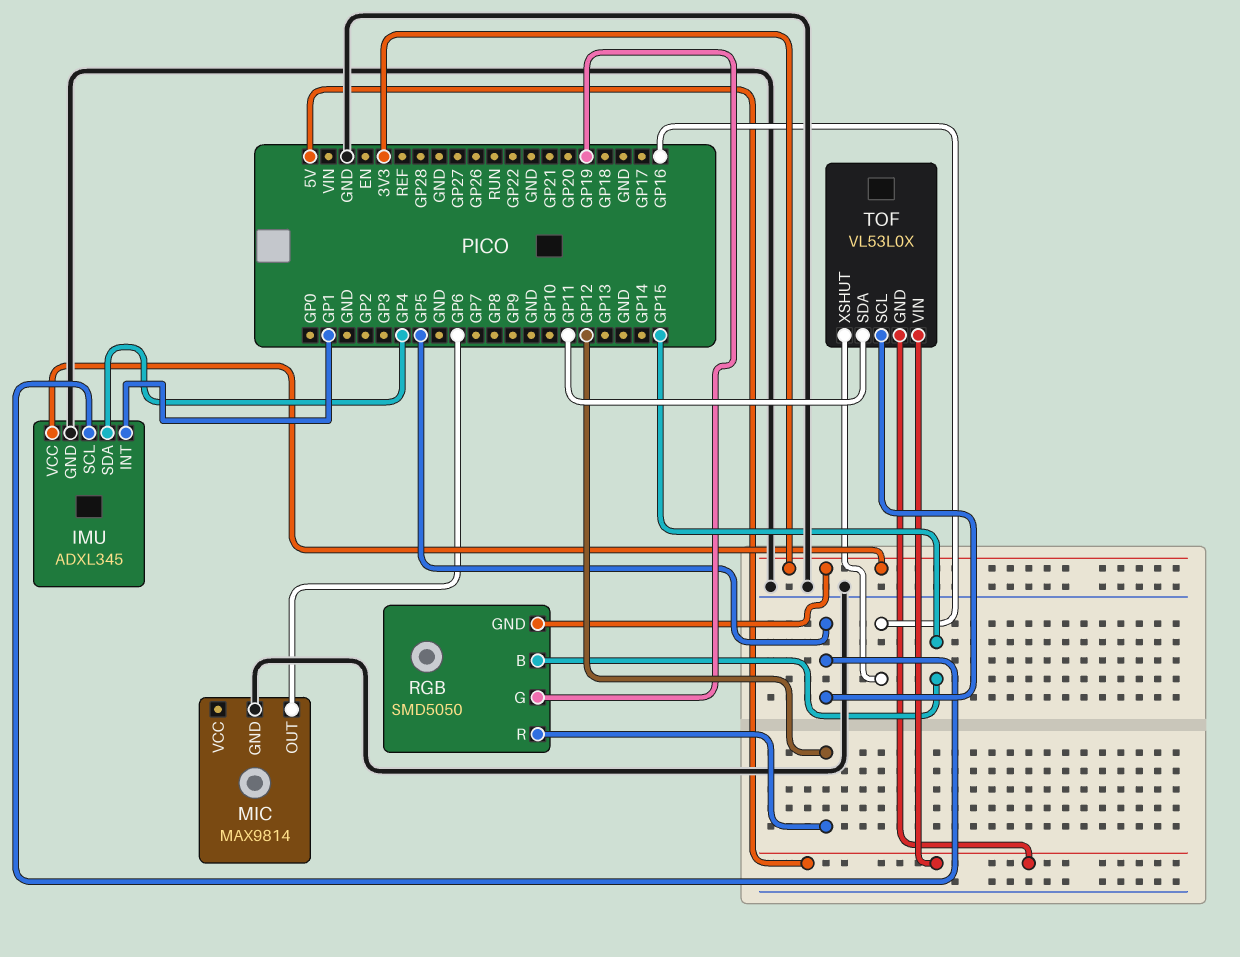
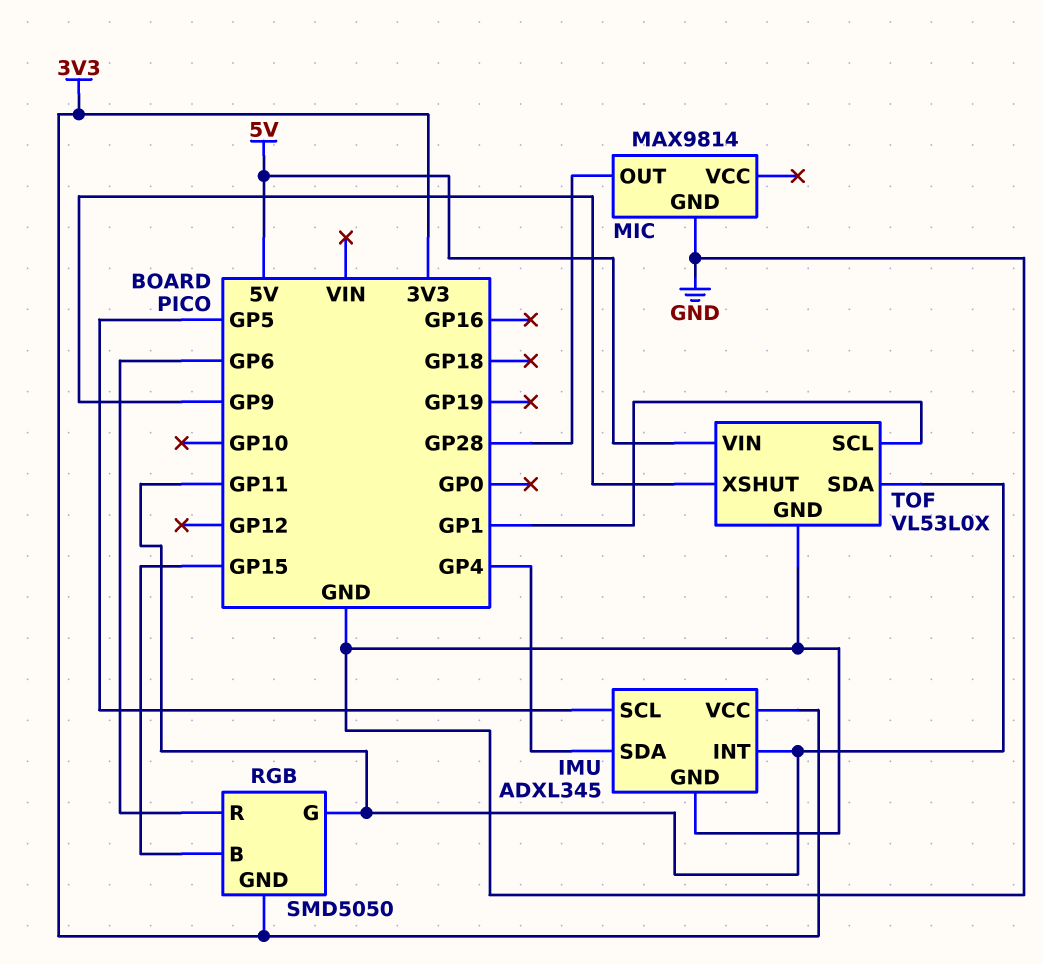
IMU pin INT: GP1 -> GP11
MIC pin OUT: GP6 -> GP28
RGB pin G: GP19 -> GP11
RGB pin R: GP12 -> GP6
TOF pin GND: 5V -> GND
TOF pin SCL: GP5 -> GP1
TOF pin XSHUT: GP16 -> GP9

